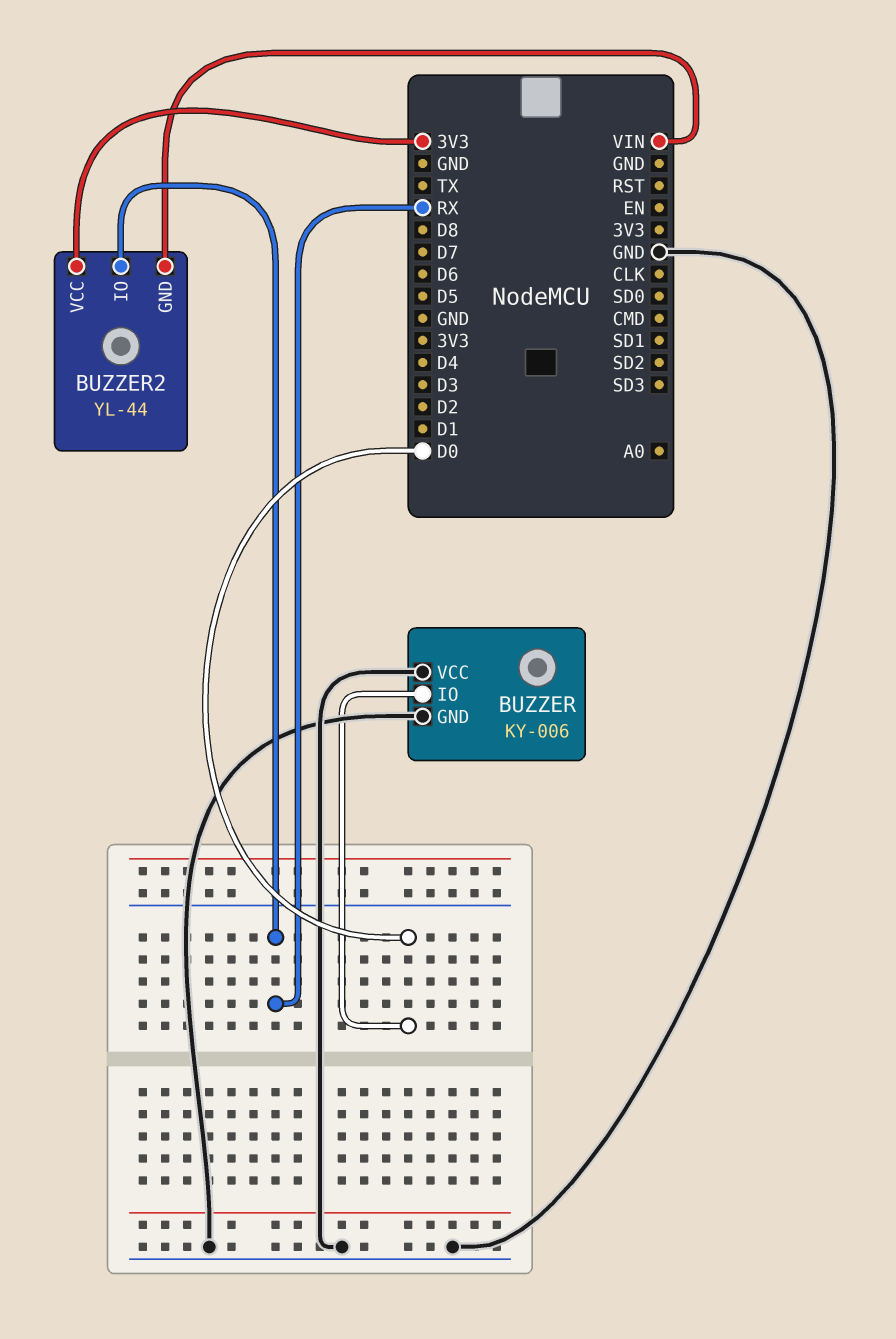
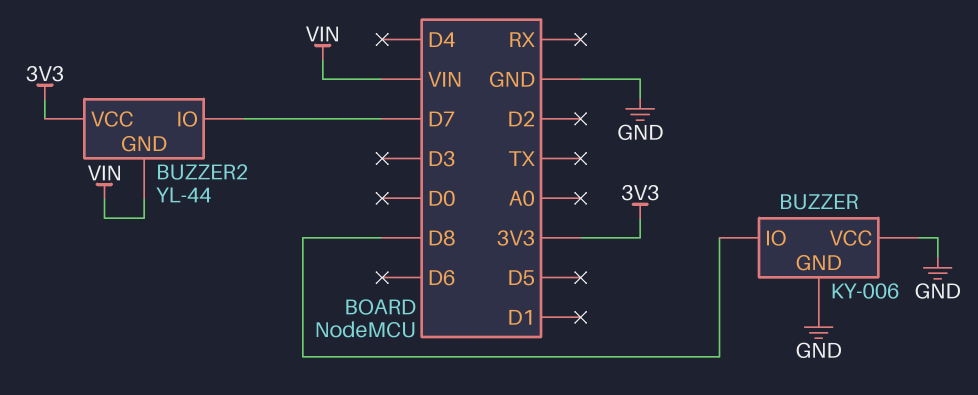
BUZZER pin IO: D0 -> D8
BUZZER2 pin IO: RX -> D7

